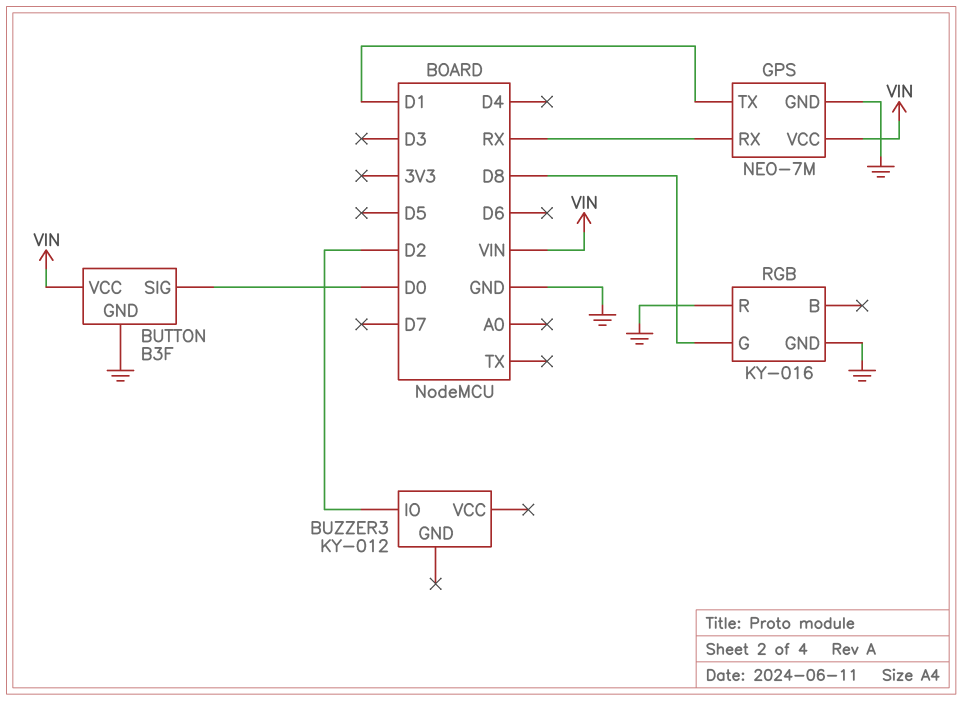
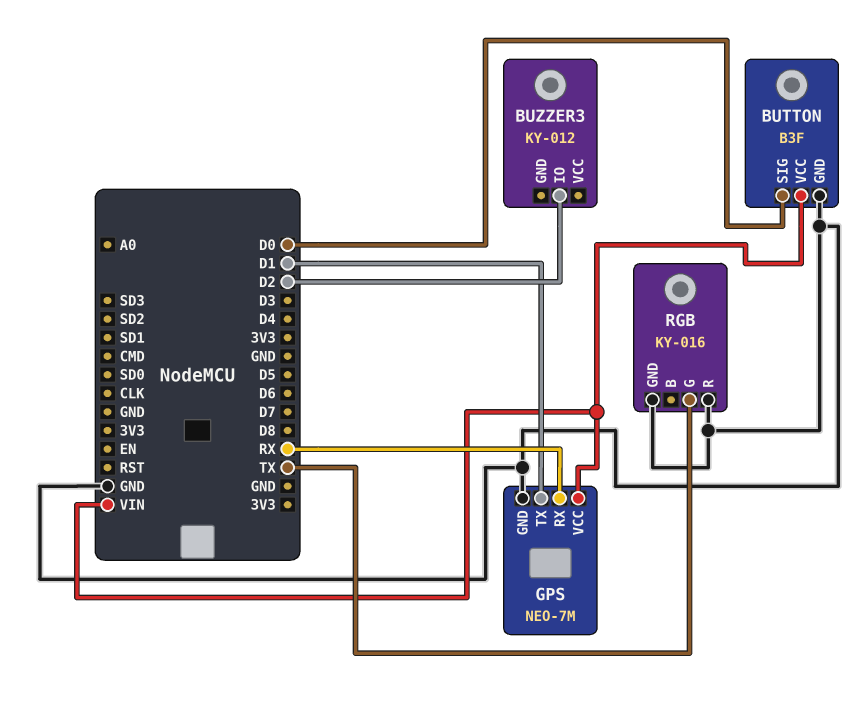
RGB pin G: D8 -> TX

